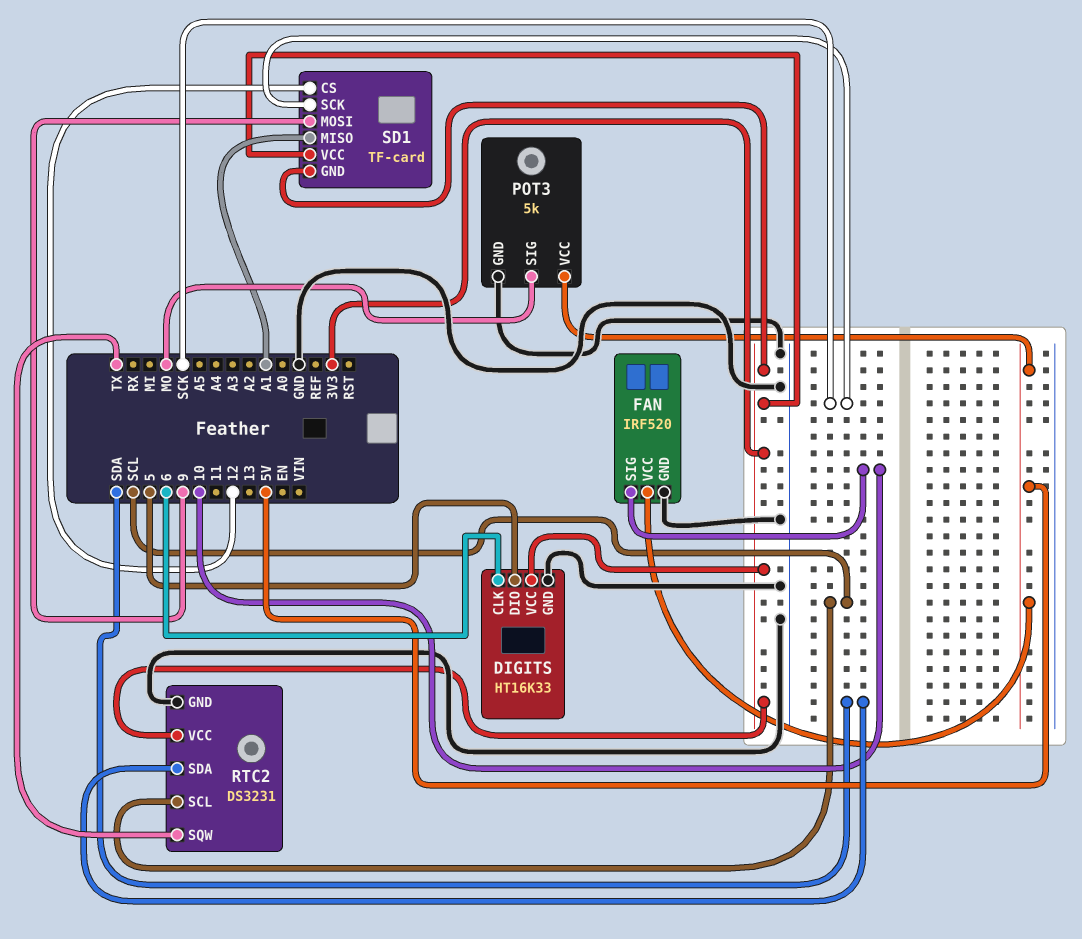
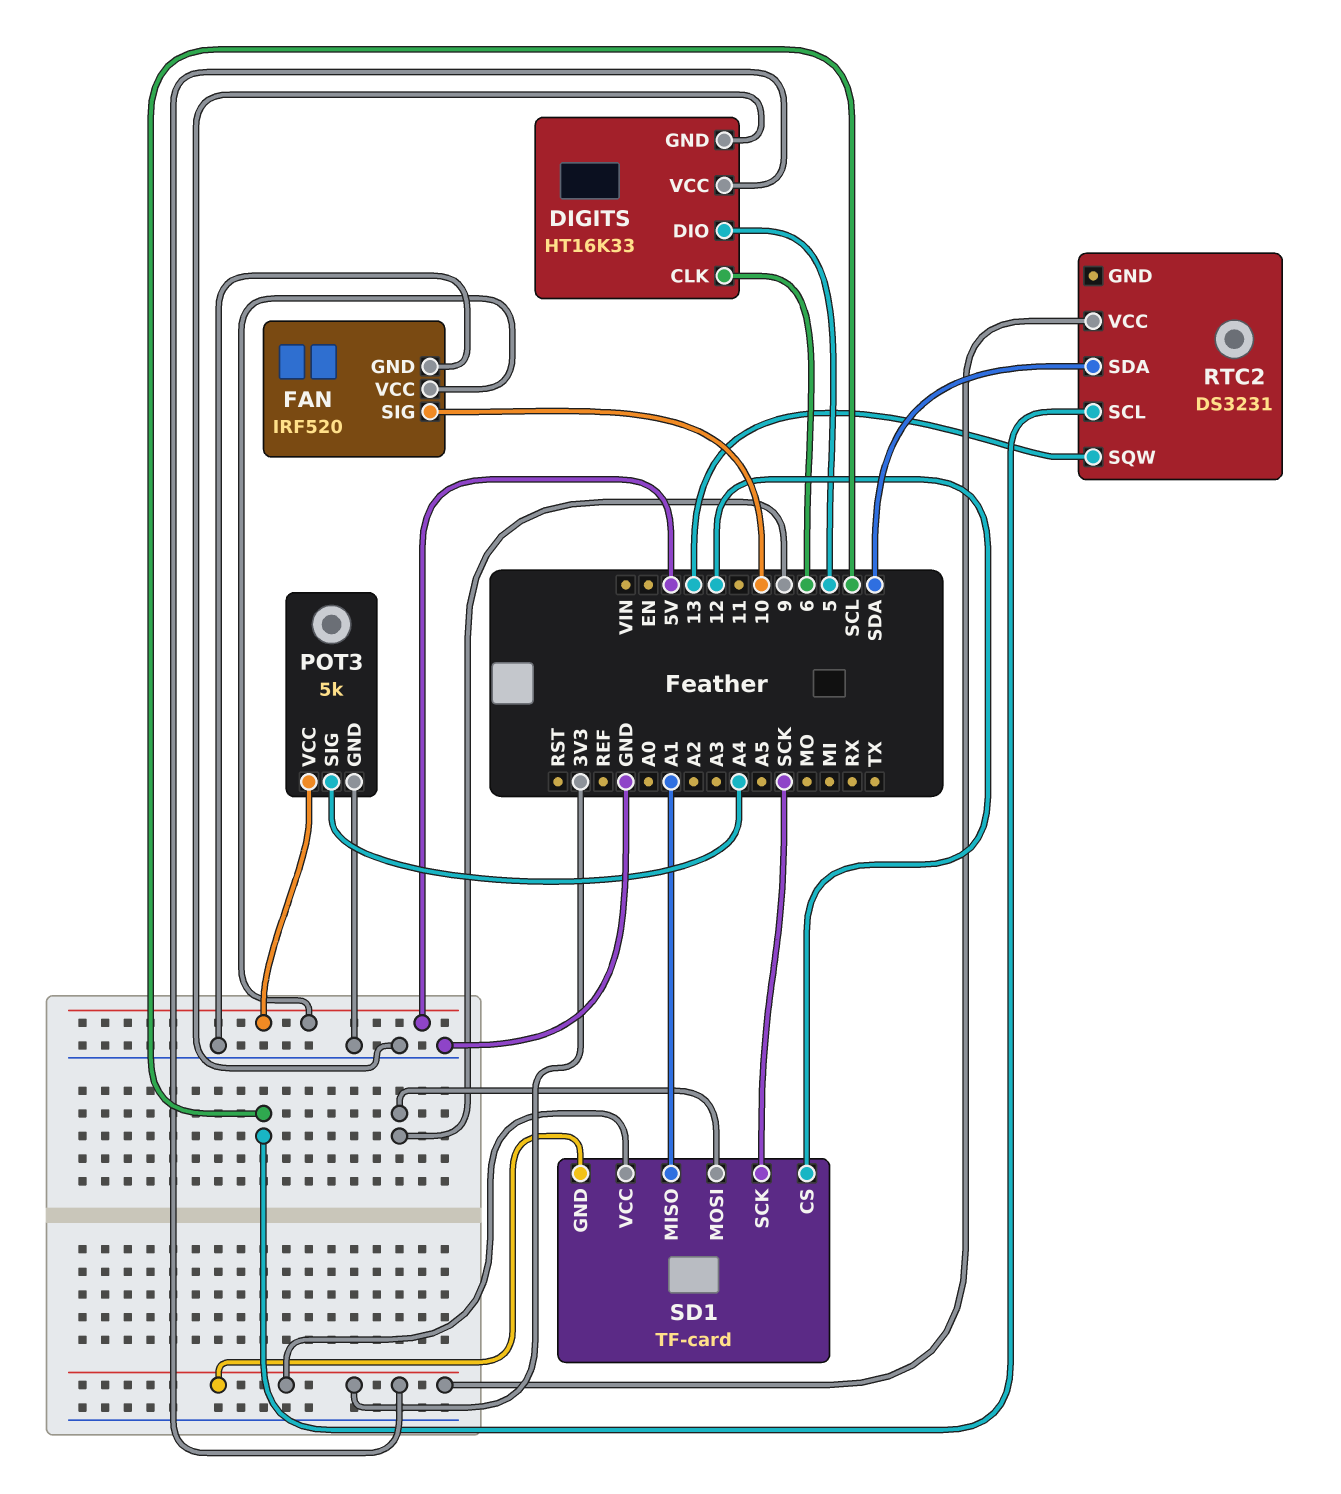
POT3 pin SIG: MO -> A4
RTC2 pin GND: GND -> none
RTC2 pin SQW: TX -> 13

